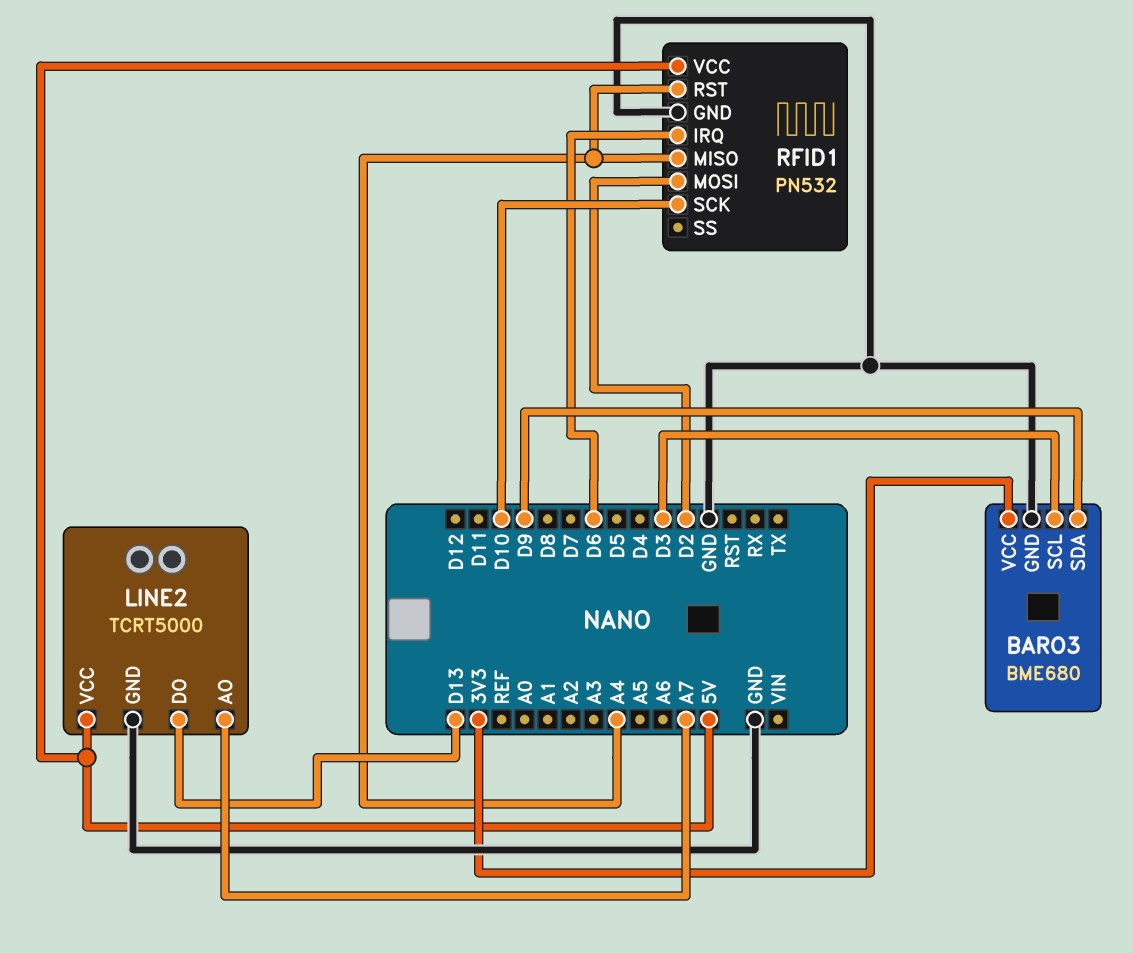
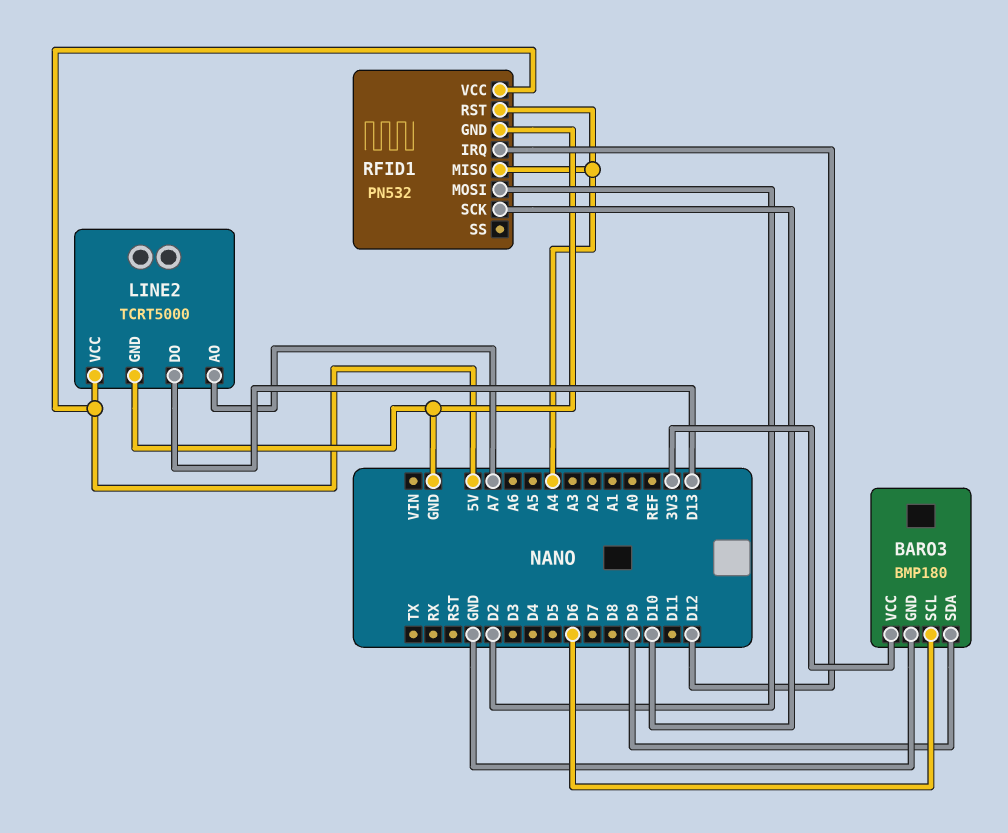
BARO3: BME680 -> BMP180
BARO3 pin SCL: D3 -> D6
RFID1 pin IRQ: D6 -> D12

